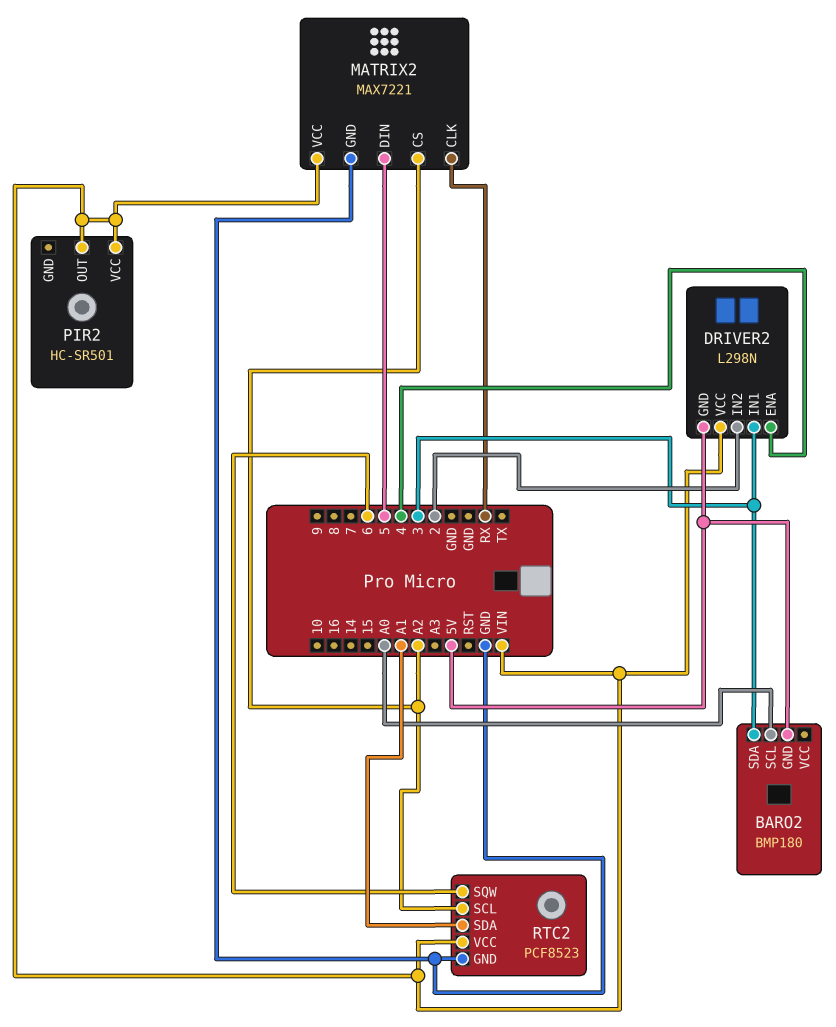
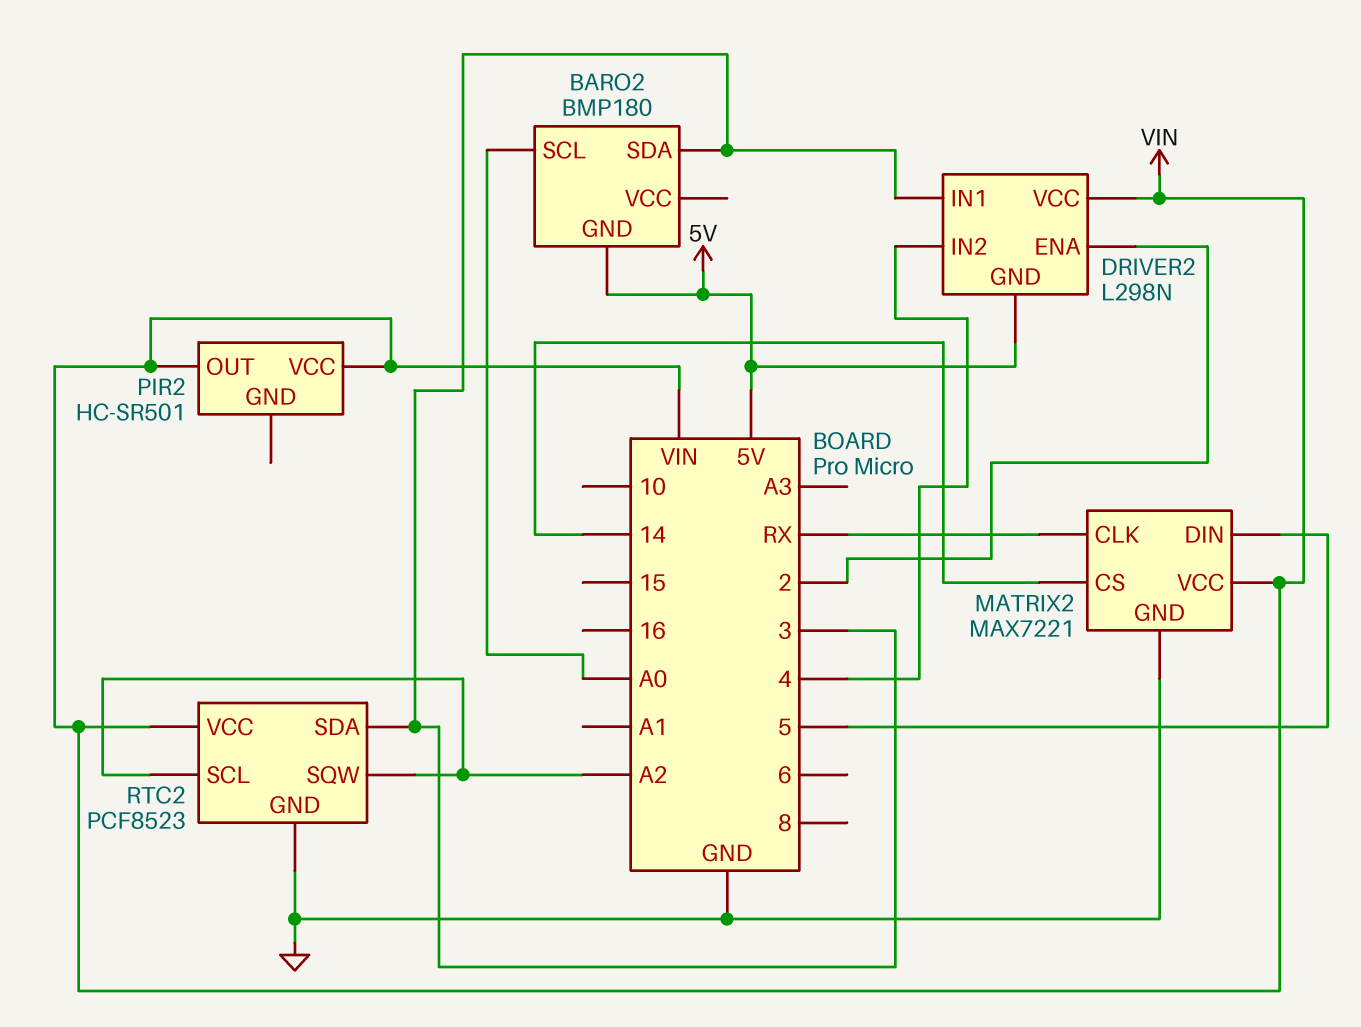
DRIVER2 pin ENA: 4 -> 2
DRIVER2 pin IN2: 2 -> 4
MATRIX2 pin CS: A2 -> 14
RTC2 pin SDA: A1 -> 3
RTC2 pin SQW: 6 -> A2

